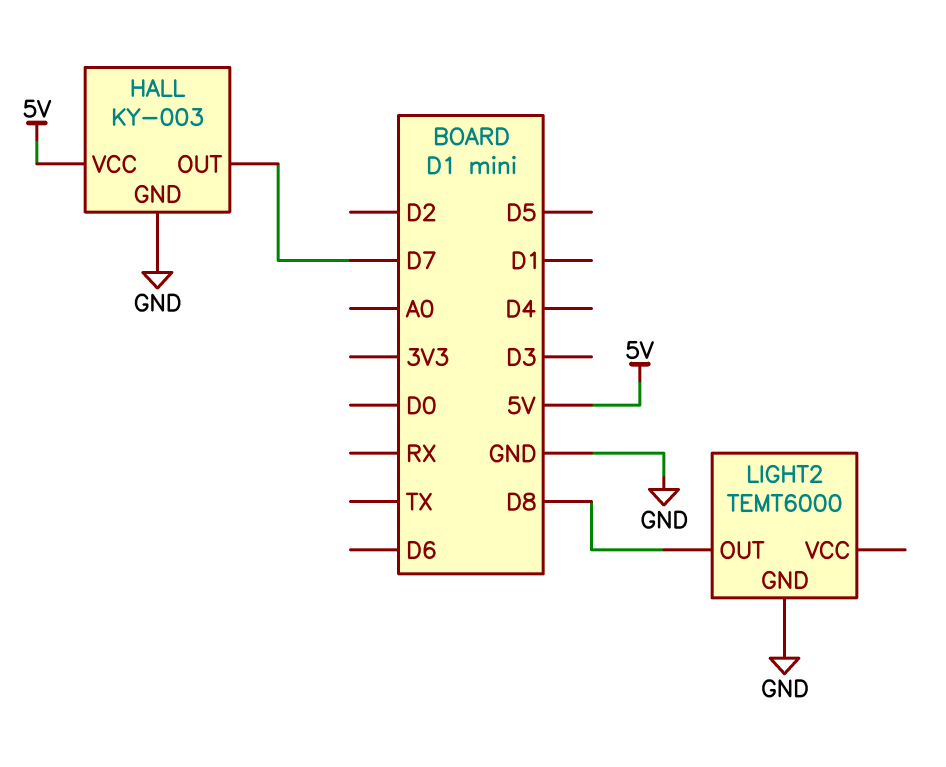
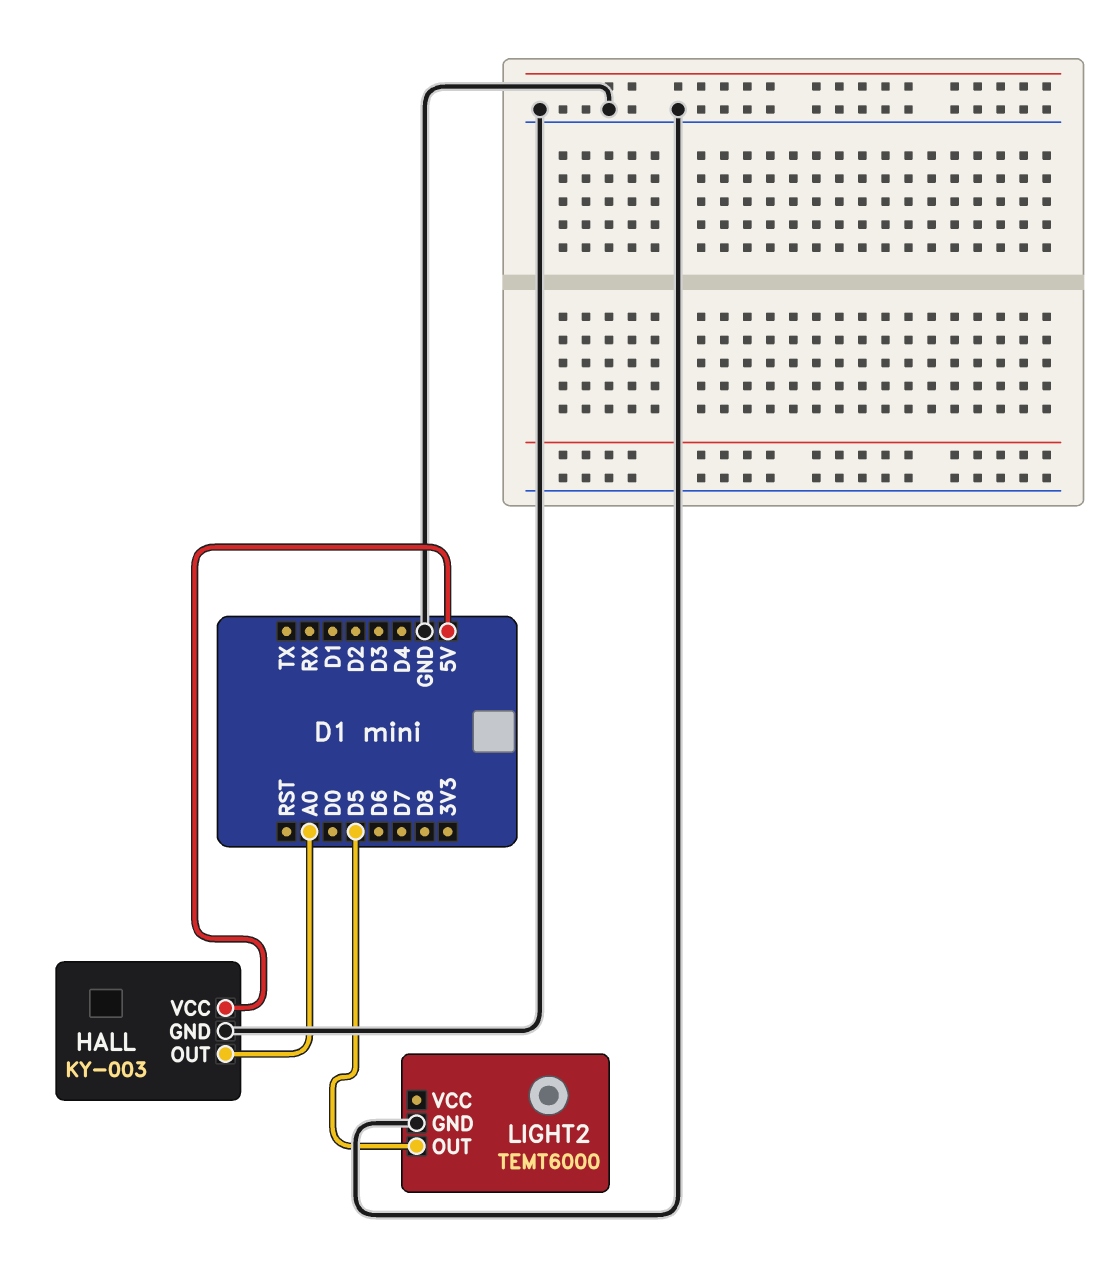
HALL pin OUT: D7 -> A0
LIGHT2 pin OUT: D8 -> D5

